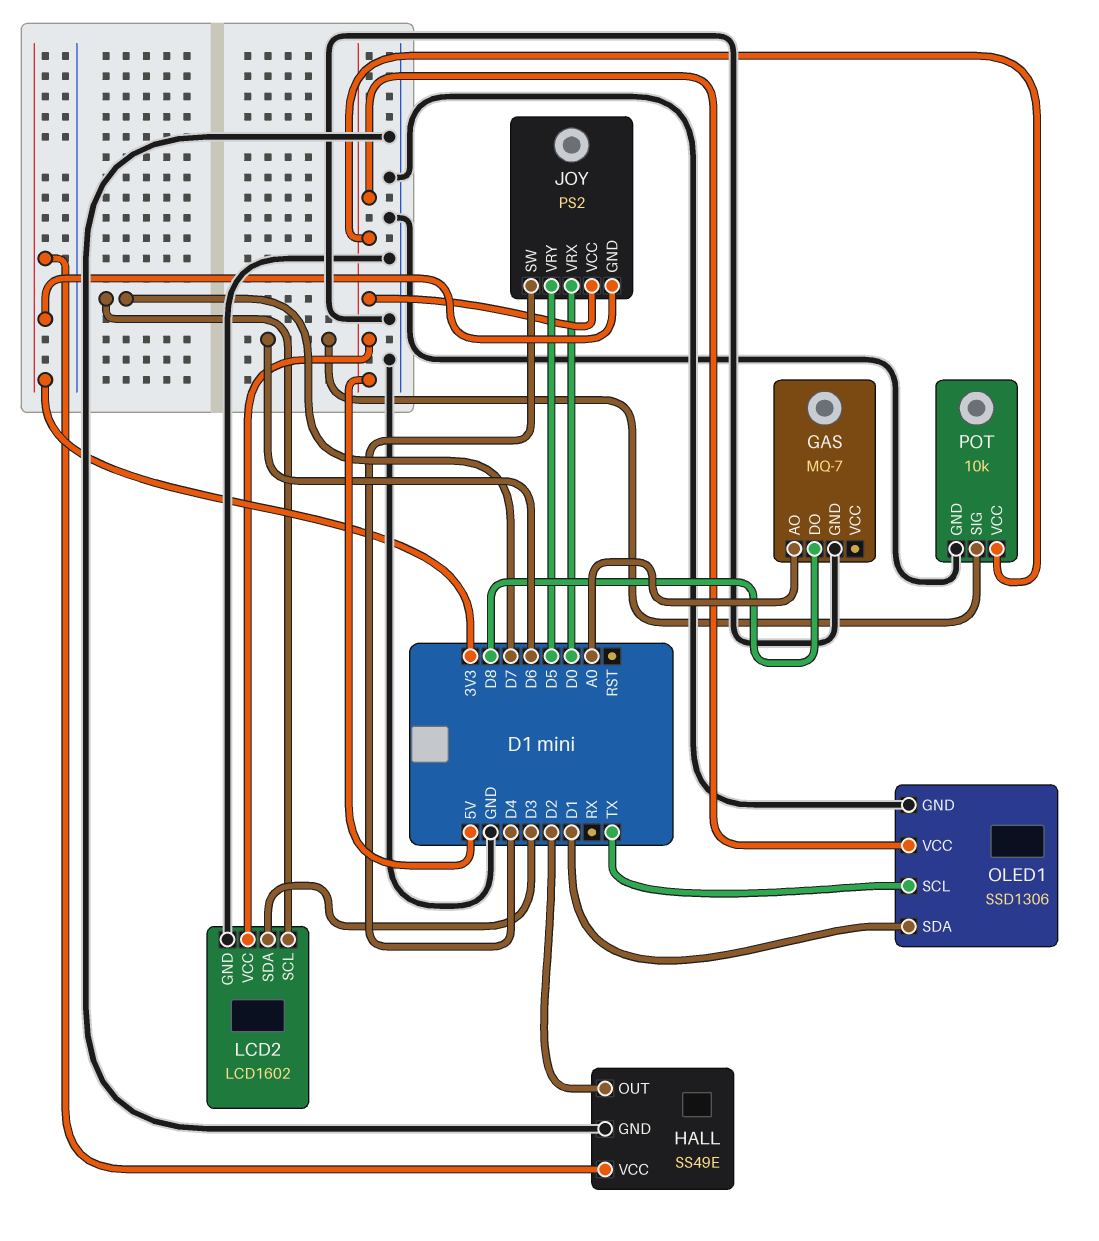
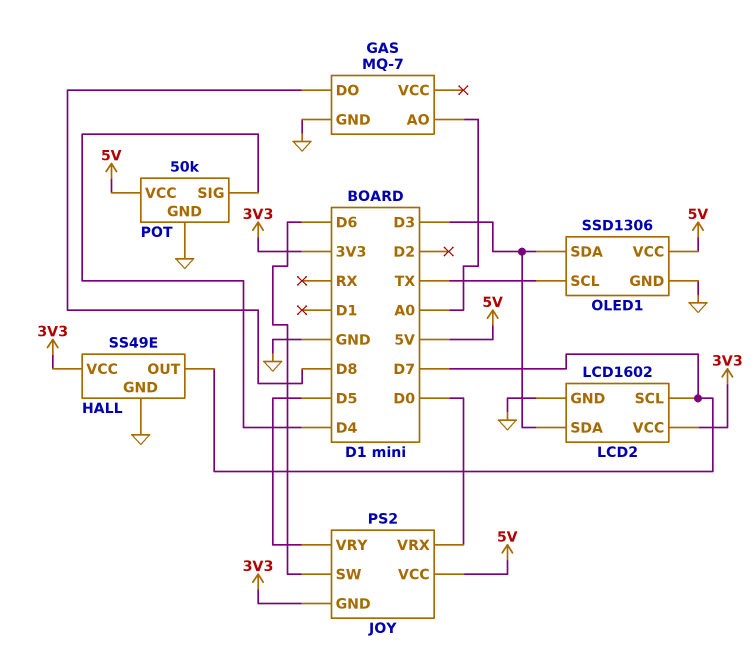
HALL pin OUT: D2 -> D7
JOY pin SW: D4 -> D6
LCD2 pin VCC: 5V -> 3V3
OLED1 pin SDA: D1 -> D3
POT: 10k -> 50k
POT pin SIG: D6 -> D4

